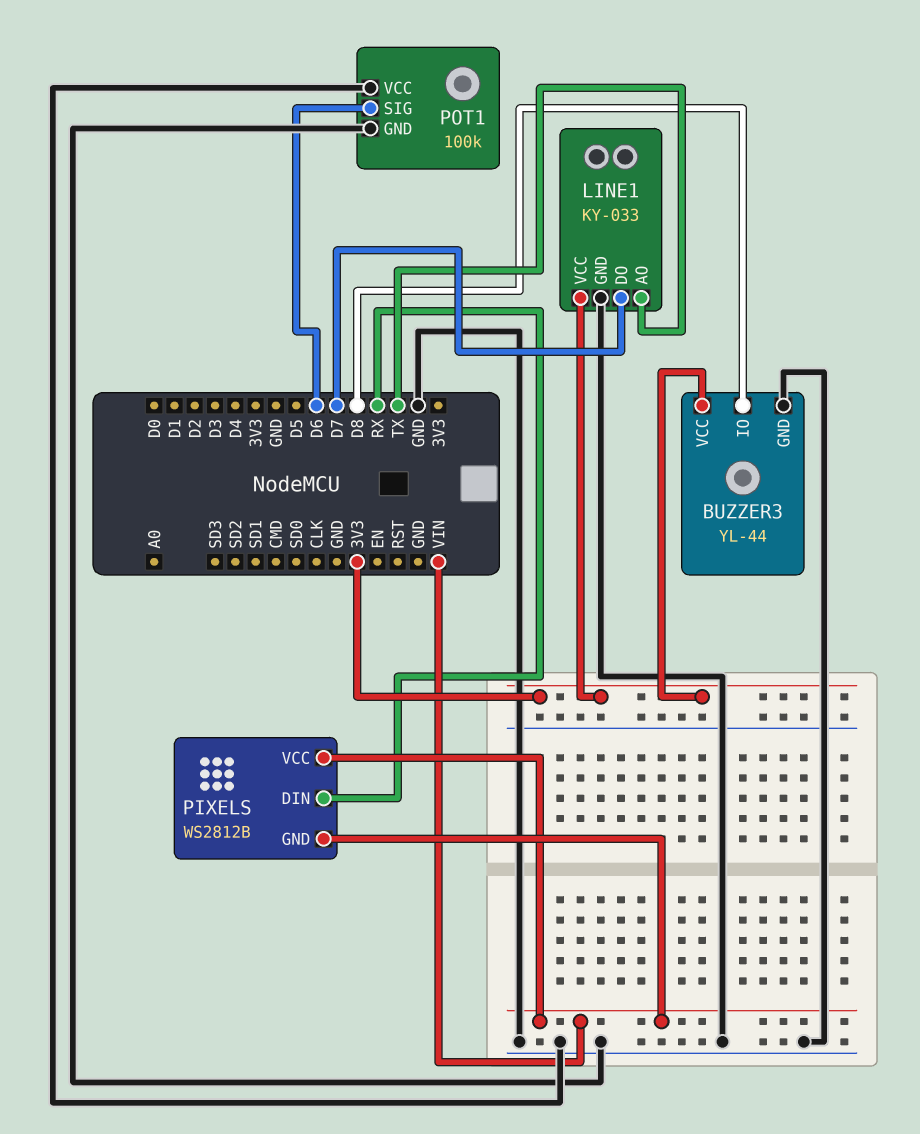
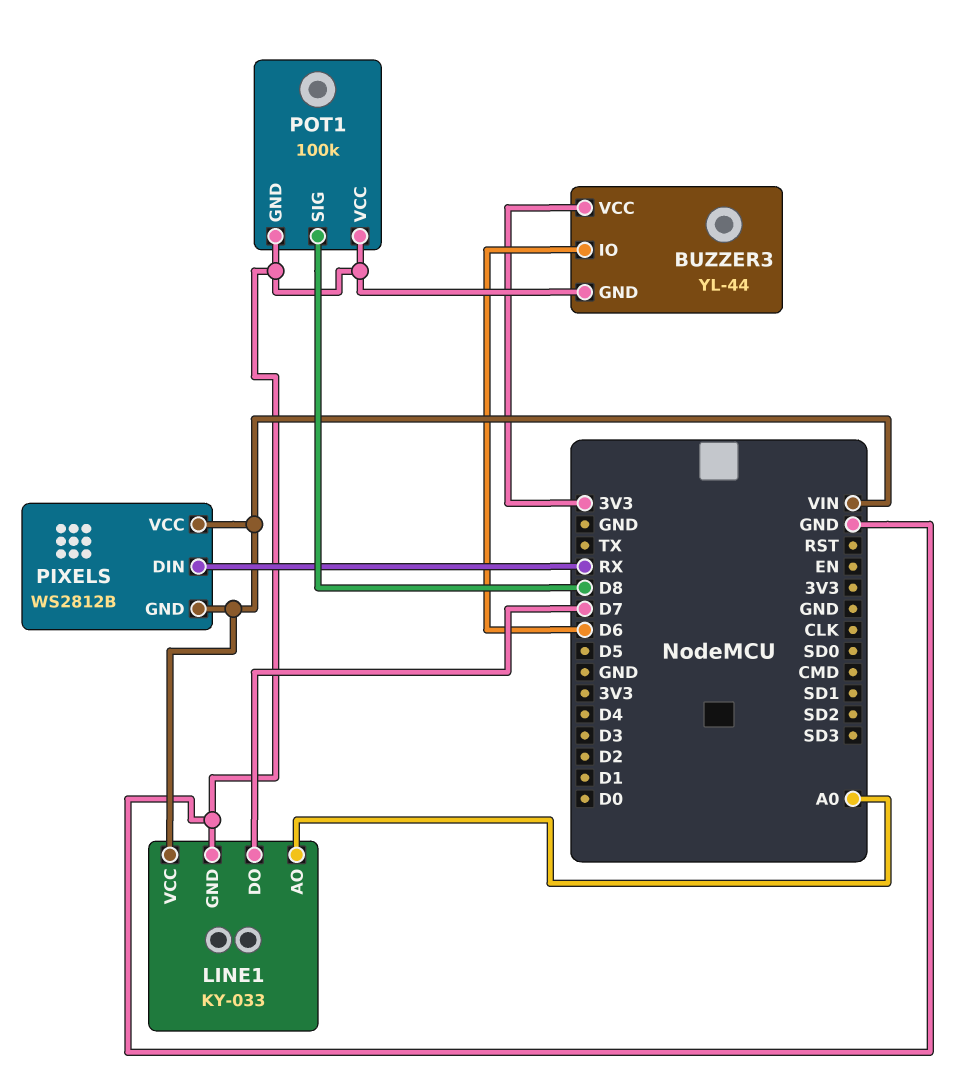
BUZZER3 pin IO: D8 -> D6
LINE1 pin AO: TX -> A0
LINE1 pin VCC: 3V3 -> VIN
POT1 pin SIG: D6 -> D8

